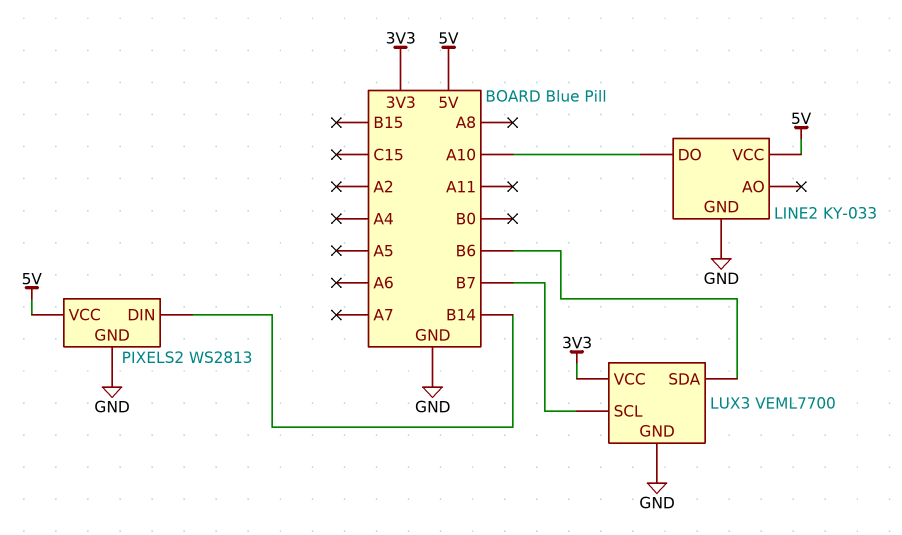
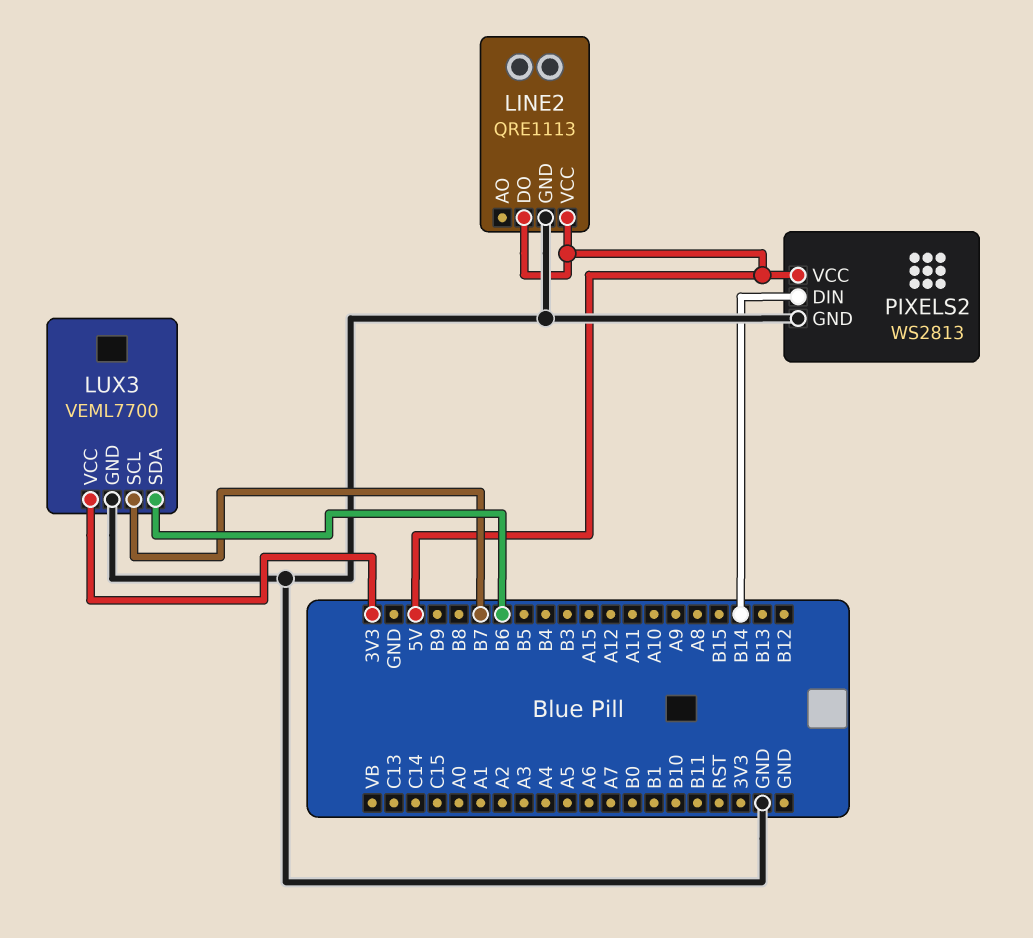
LINE2: KY-033 -> QRE1113
LINE2 pin DO: A10 -> 5V

